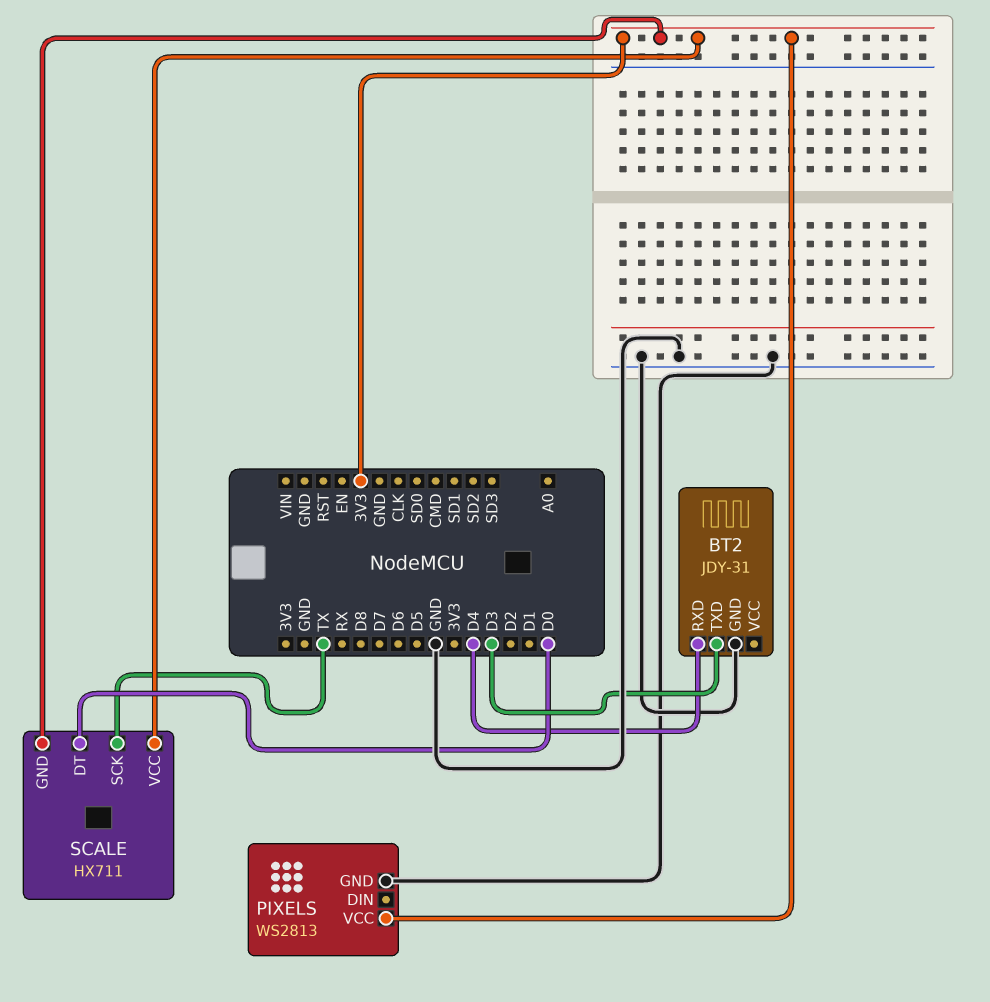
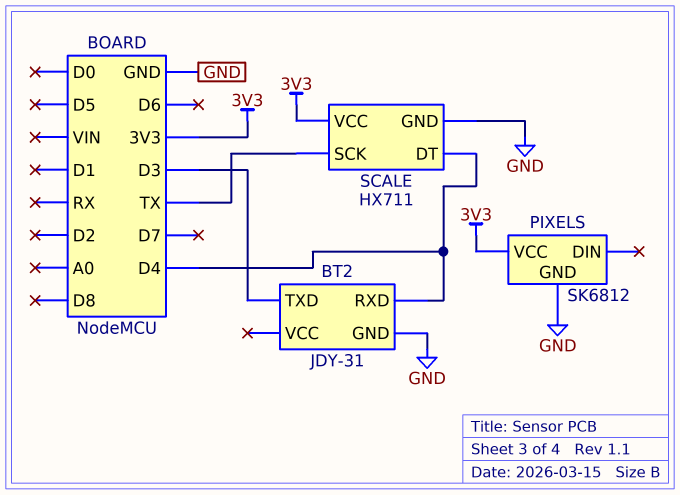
PIXELS: WS2813 -> SK6812
SCALE pin DT: D0 -> D4
SCALE pin GND: 3V3 -> GND

